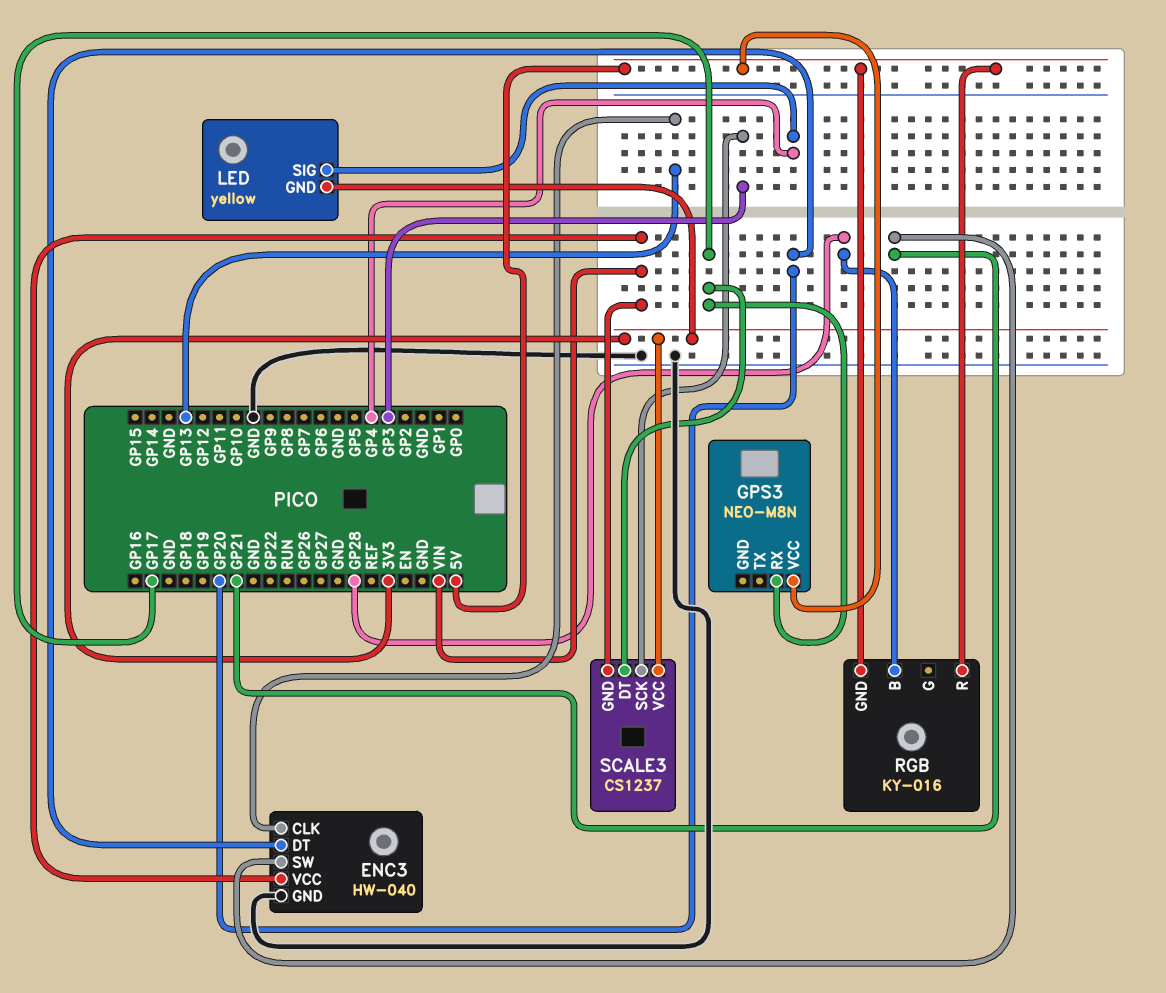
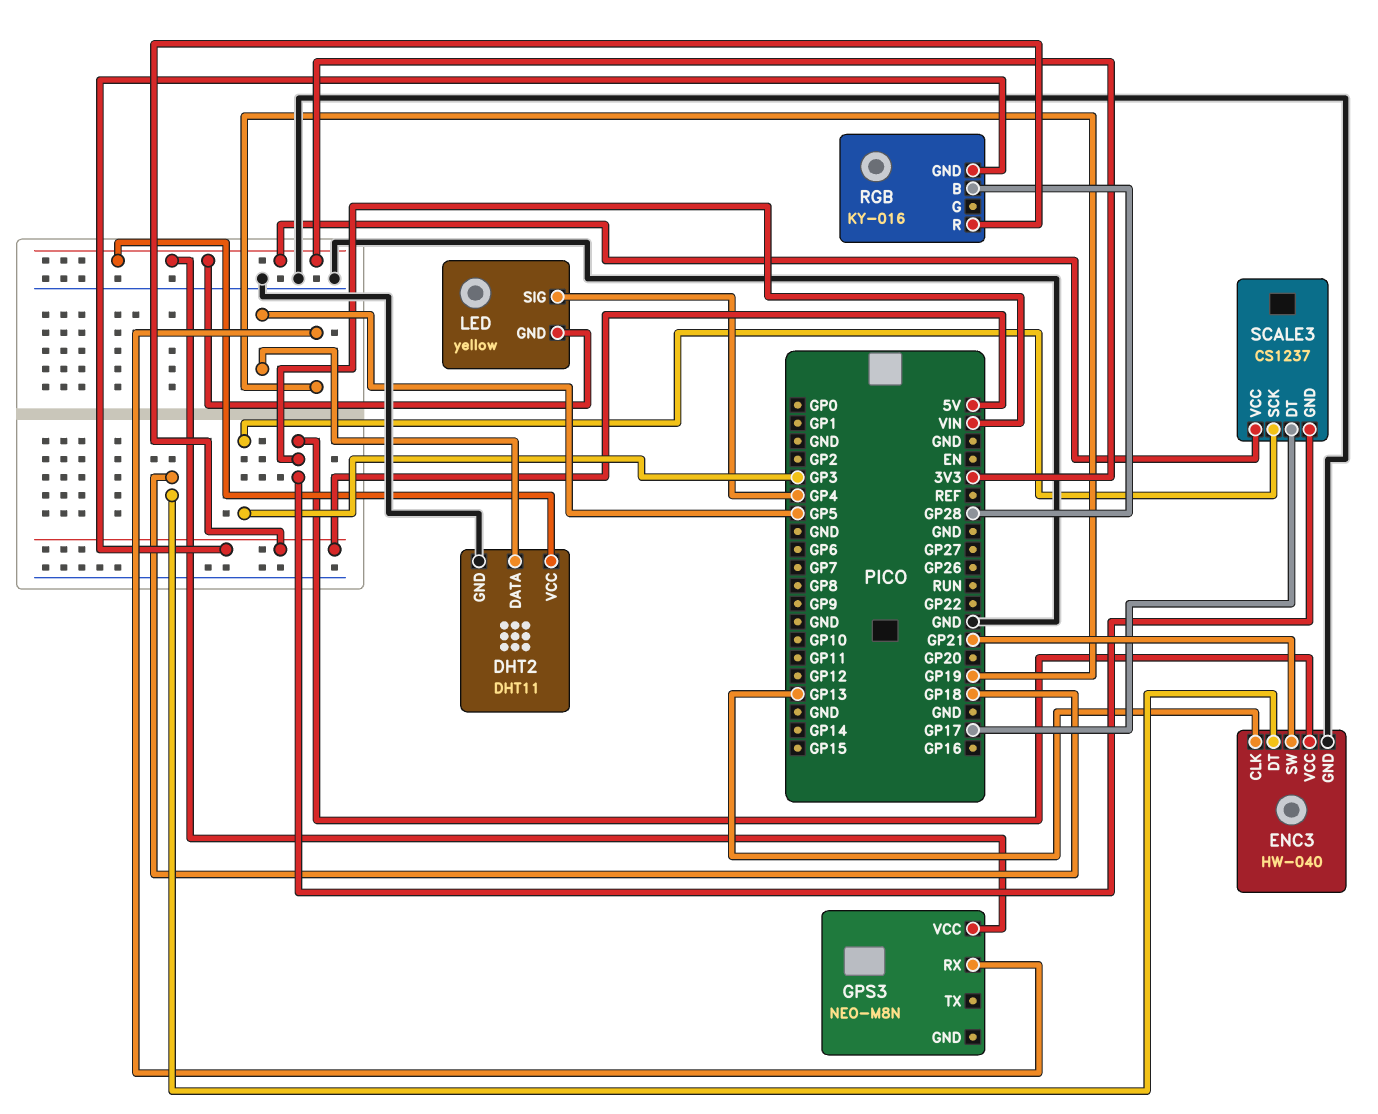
DHT2: none -> DHT11
DHT2 pin DATA: none -> GP5
DHT2 pin GND: none -> GND
DHT2 pin VCC: none -> 3V3
ENC3 pin DT: GP20 -> GP18
GPS3 pin RX: GP17 -> GP19
GPS3 pin VCC: 5V -> 3V3

